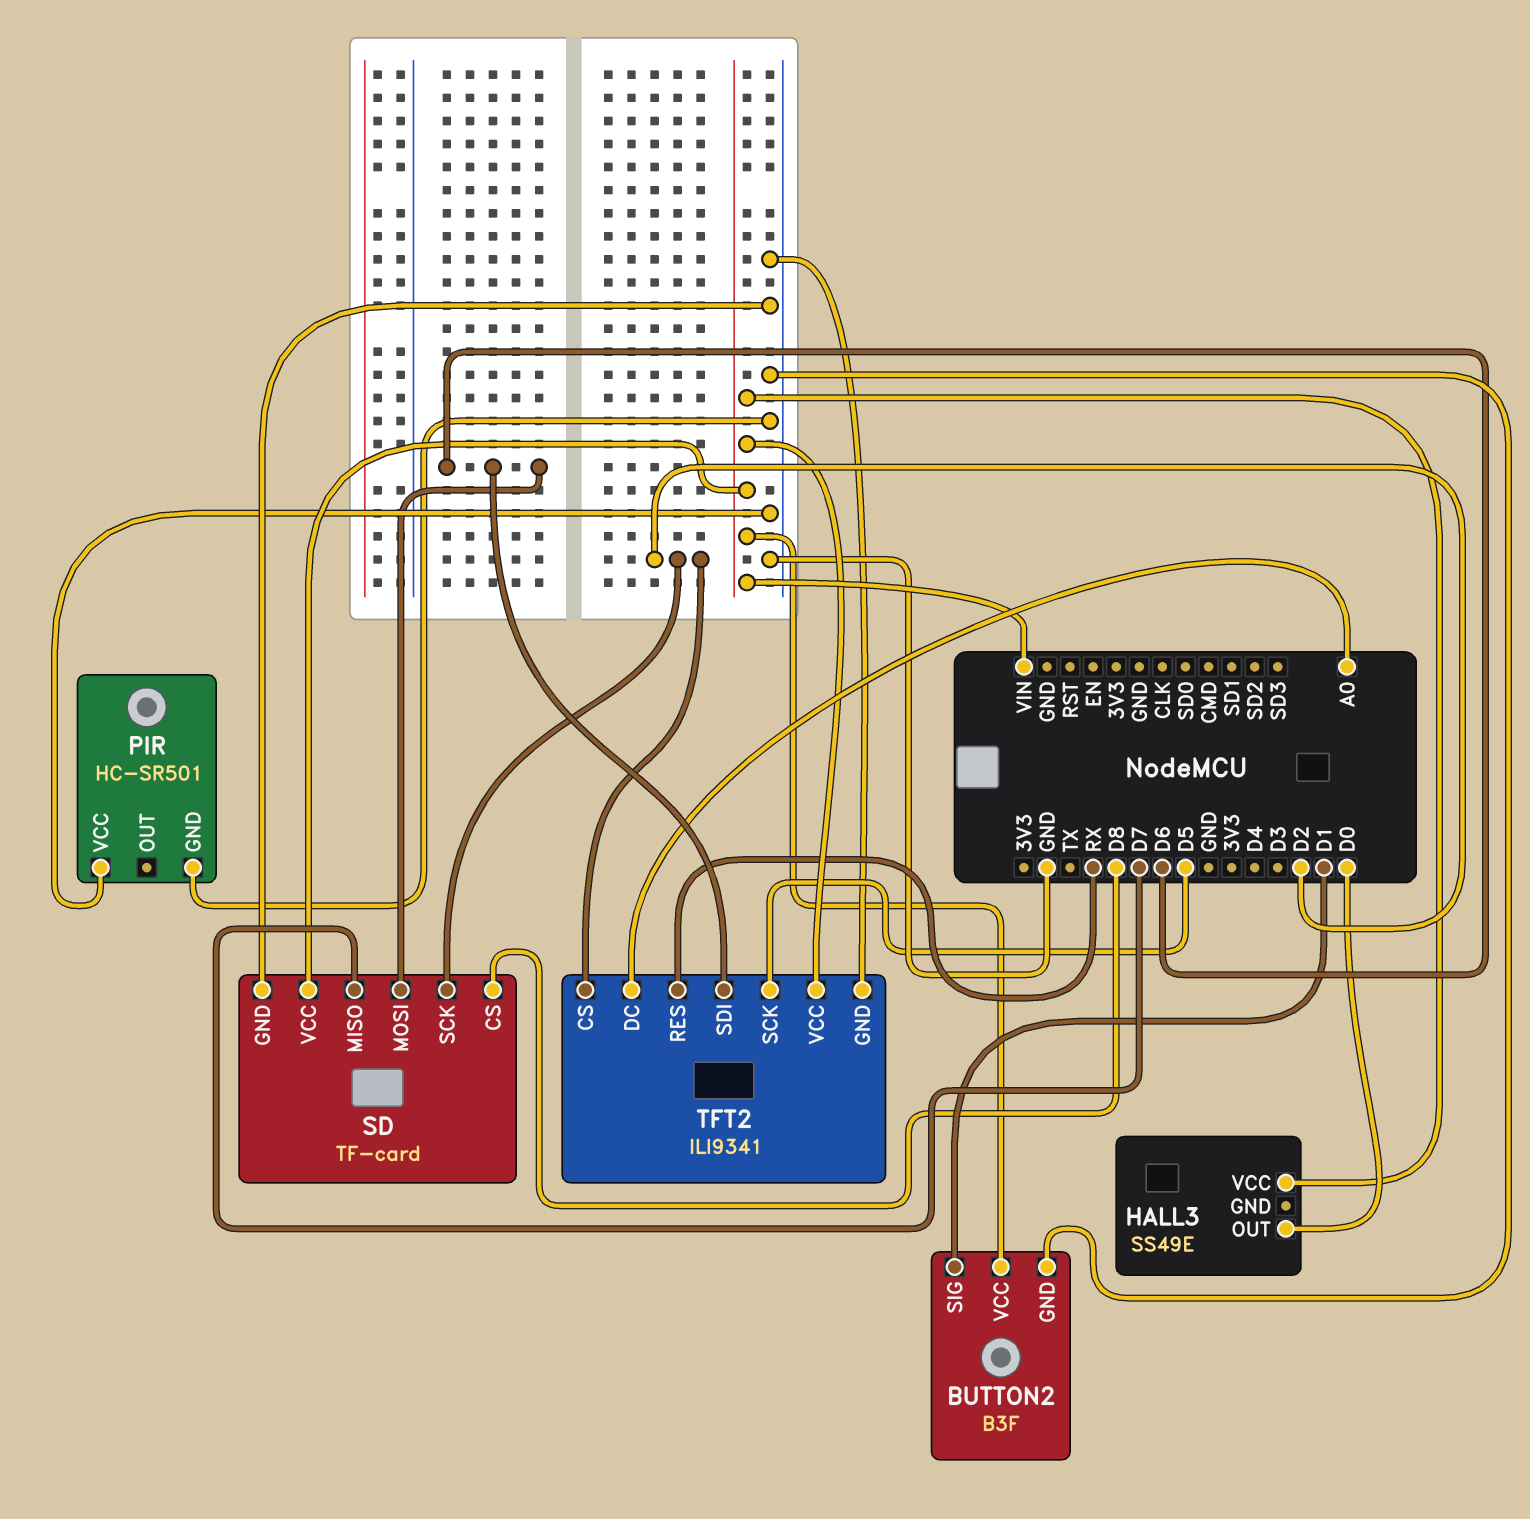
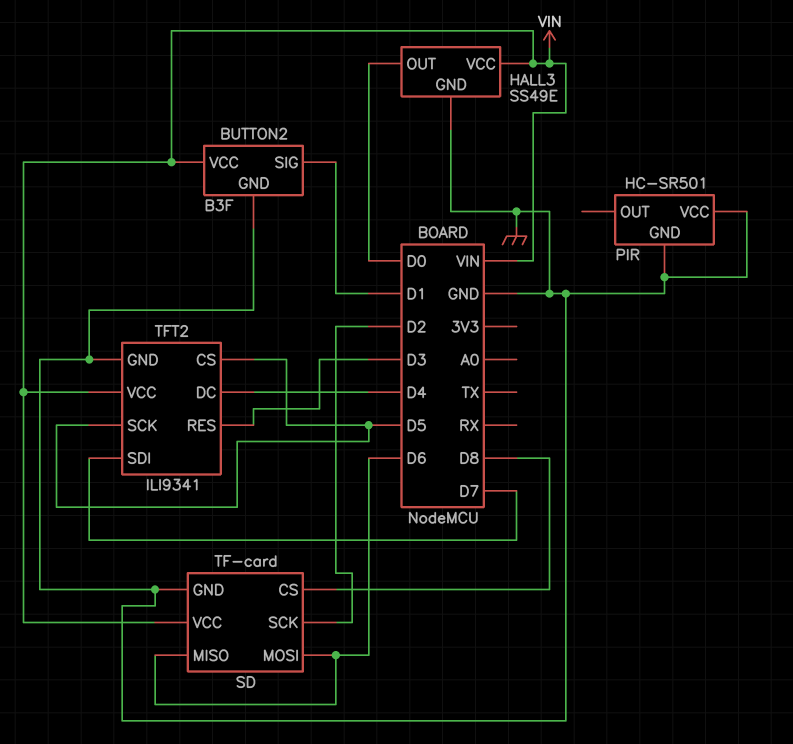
HALL3 pin GND: none -> GND
SD pin MISO: D7 -> D6
TFT2 pin CS: D2 -> D5
TFT2 pin DC: A0 -> D4
TFT2 pin RES: RX -> D3
TFT2 pin SDI: D6 -> D7

